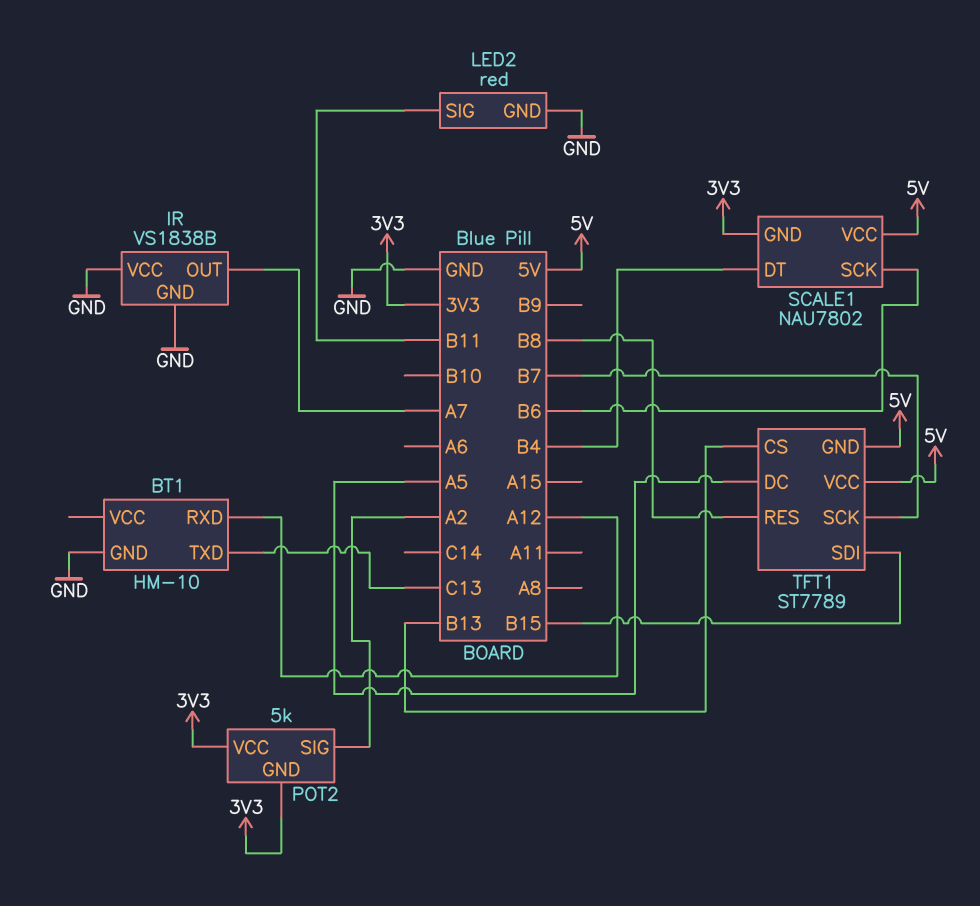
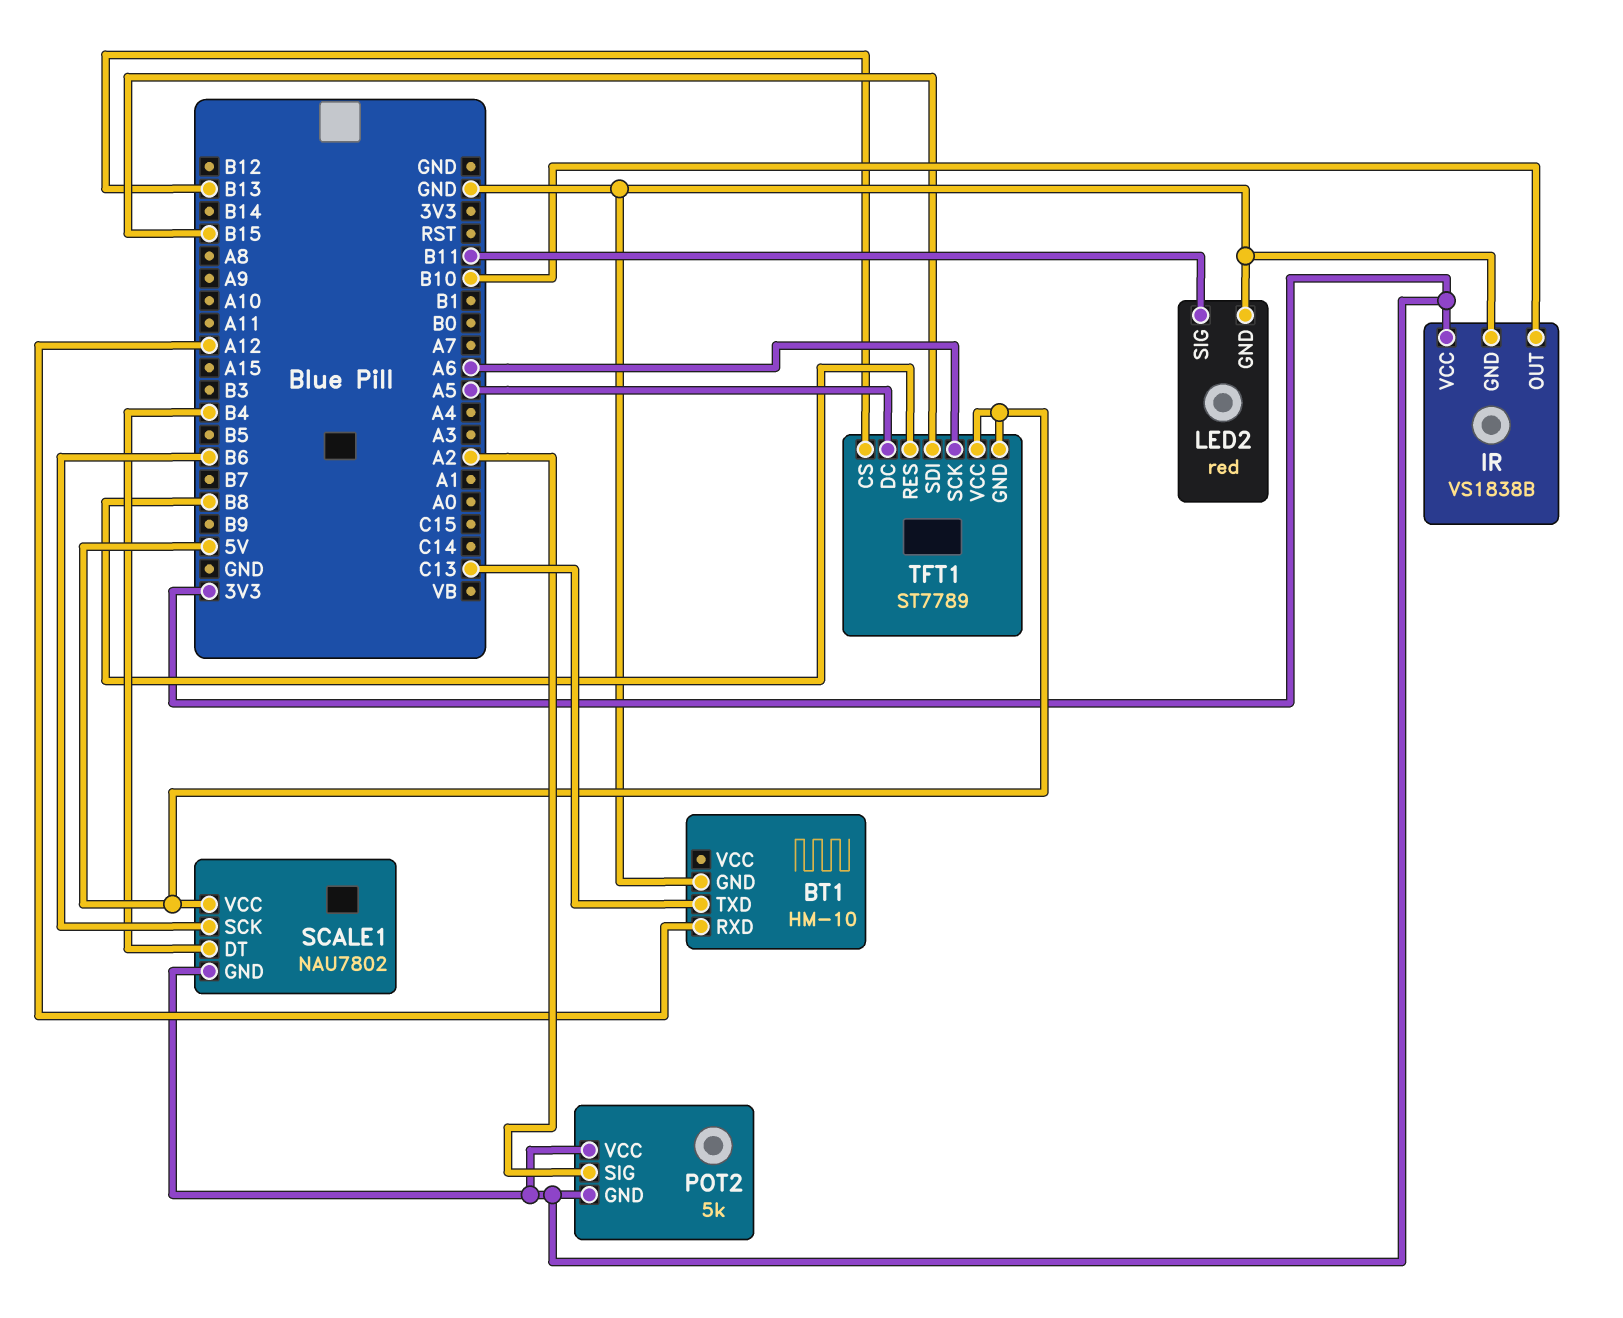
IR pin OUT: A7 -> B10
IR pin VCC: GND -> 3V3
TFT1 pin SCK: B7 -> A6

